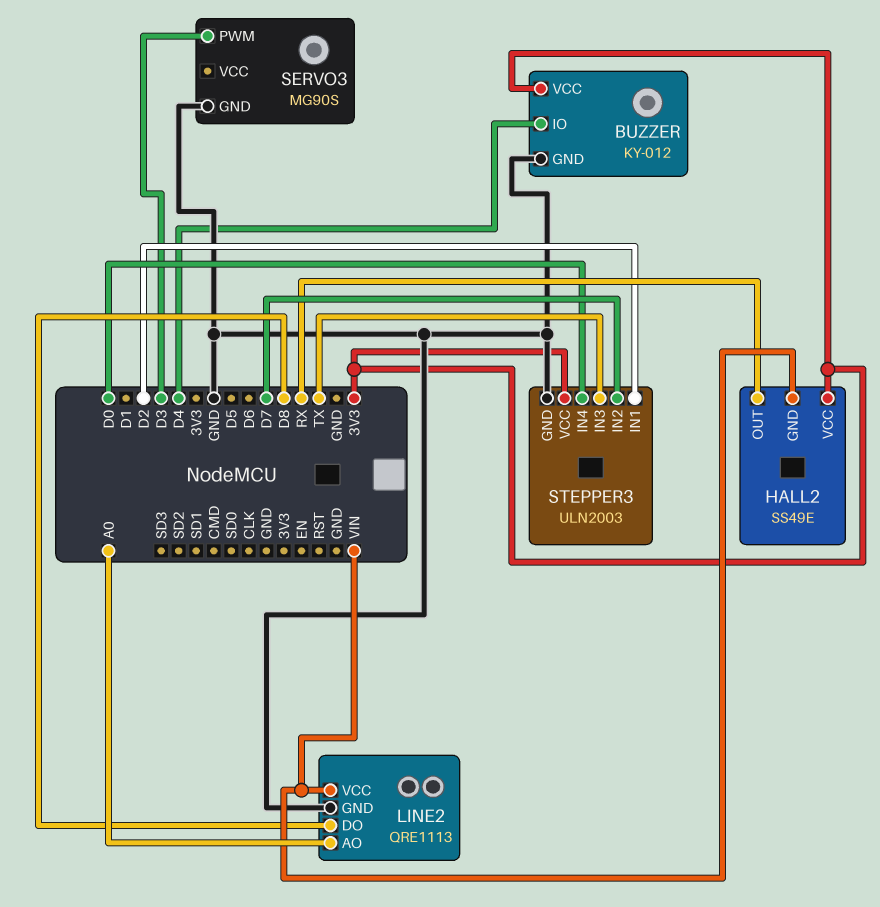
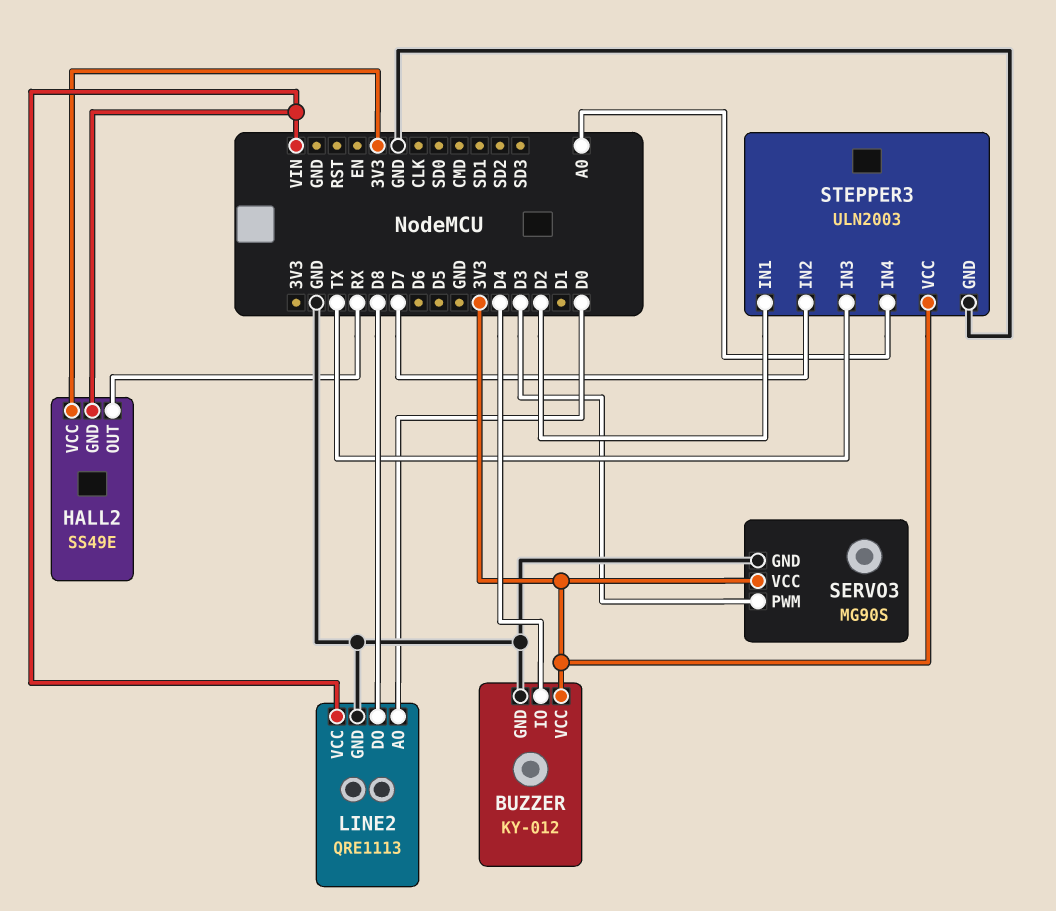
LINE2 pin AO: A0 -> D0
SERVO3 pin VCC: none -> 3V3
STEPPER3 pin IN4: D0 -> A0

